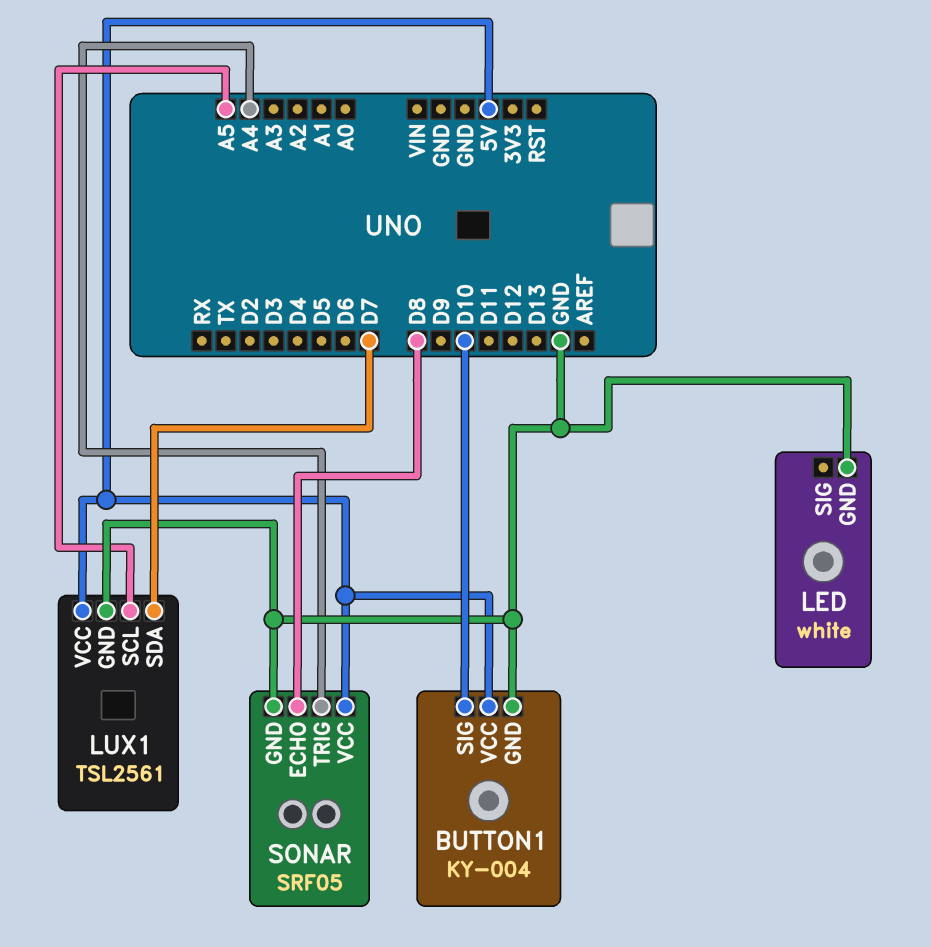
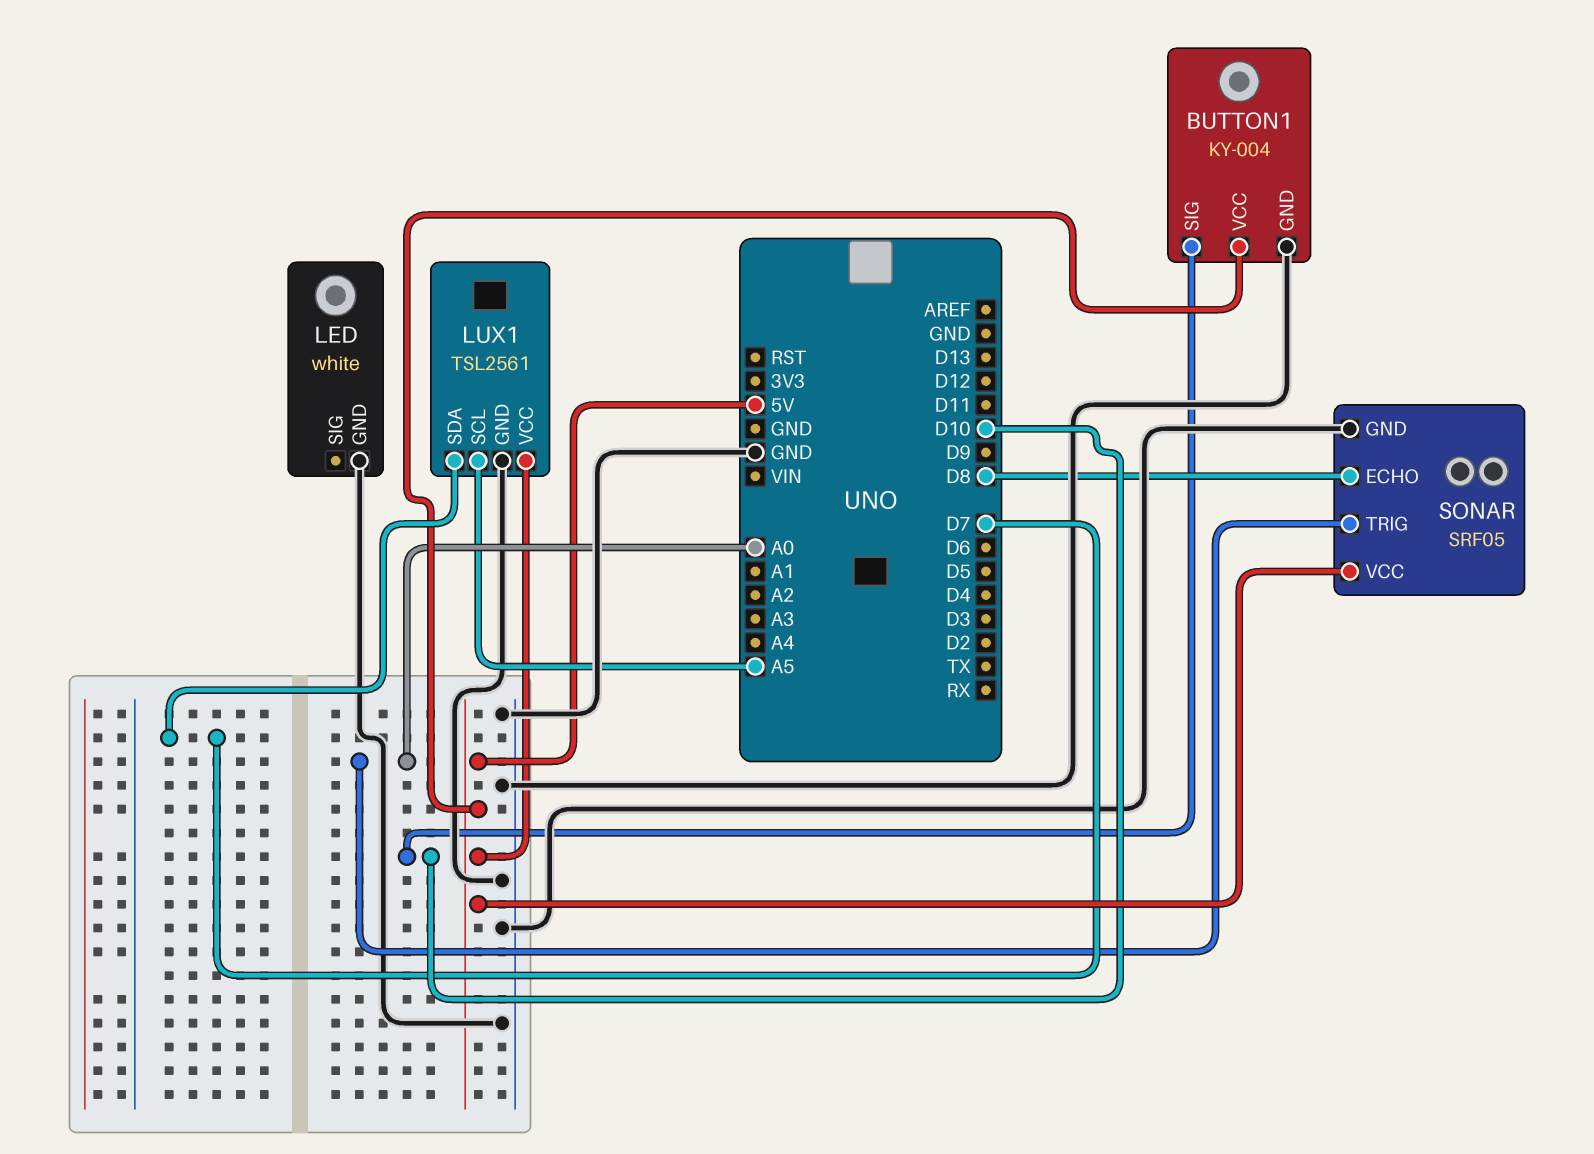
SONAR pin TRIG: A4 -> A0

